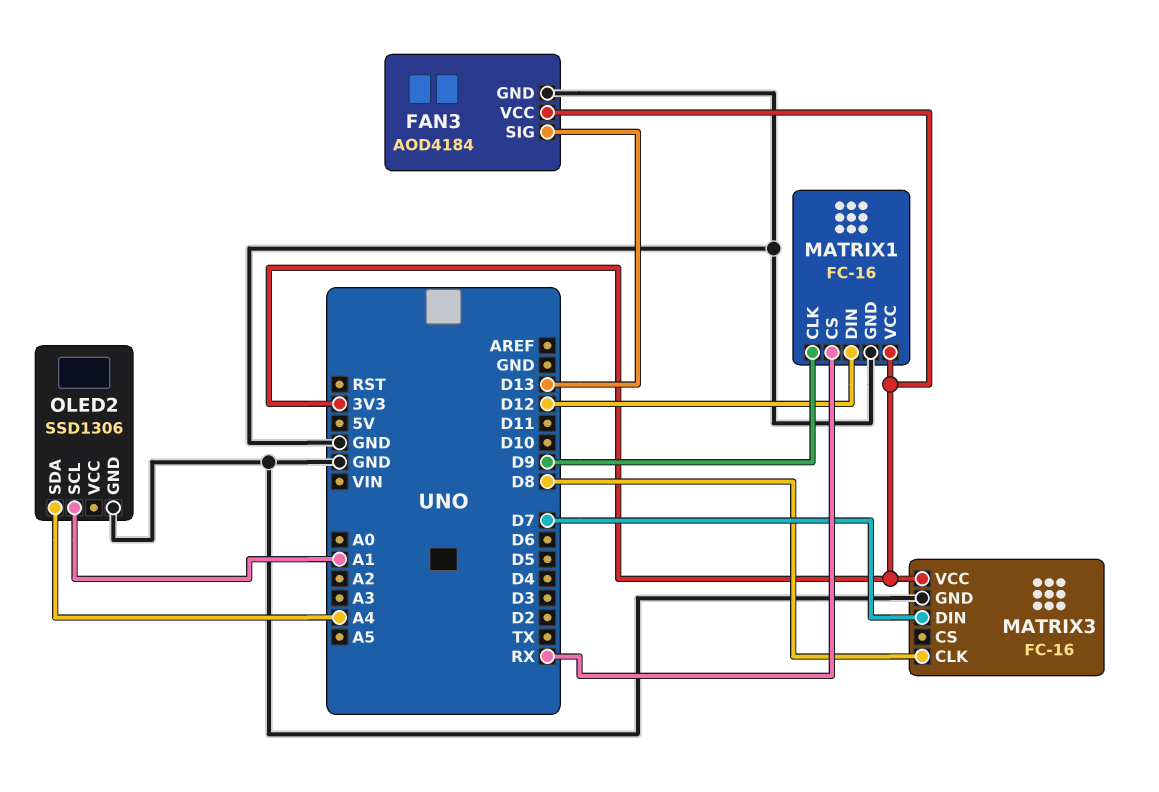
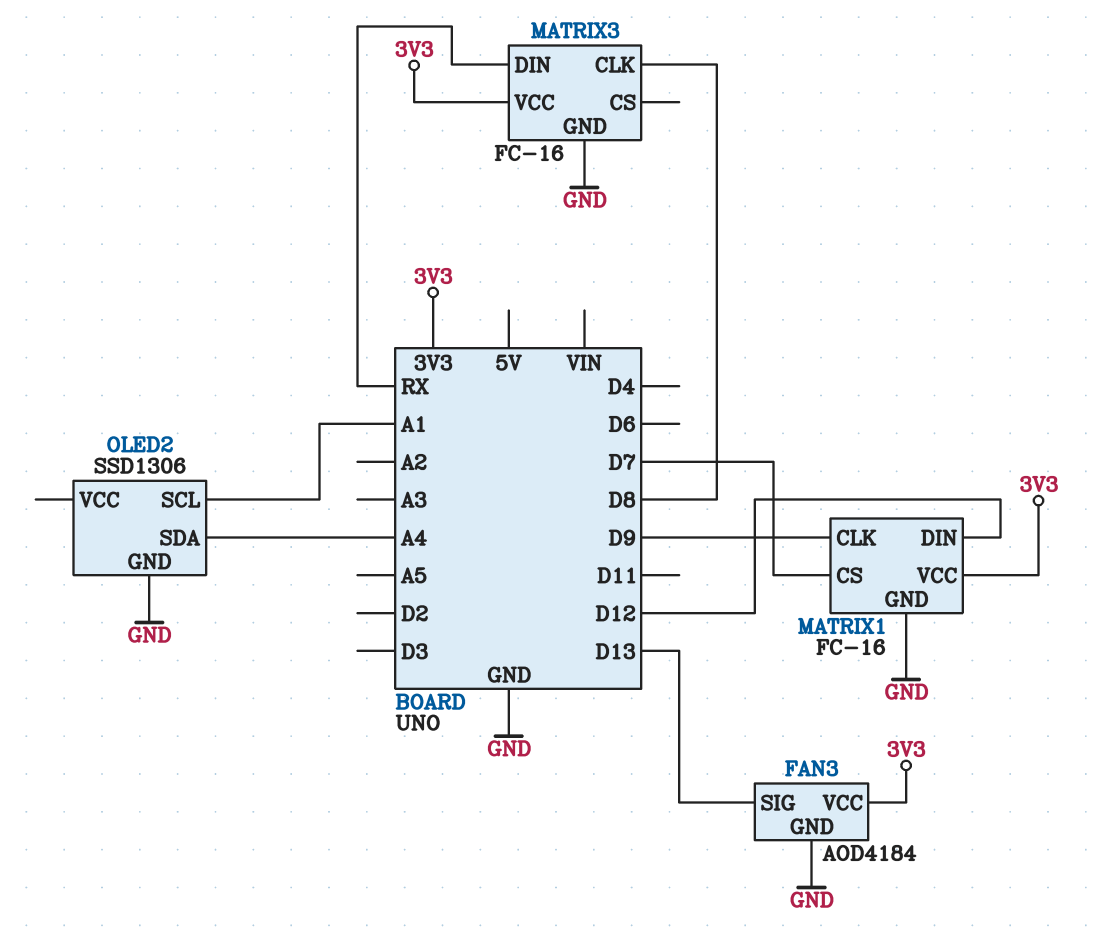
MATRIX1 pin CS: RX -> D7
MATRIX3 pin DIN: D7 -> RX

